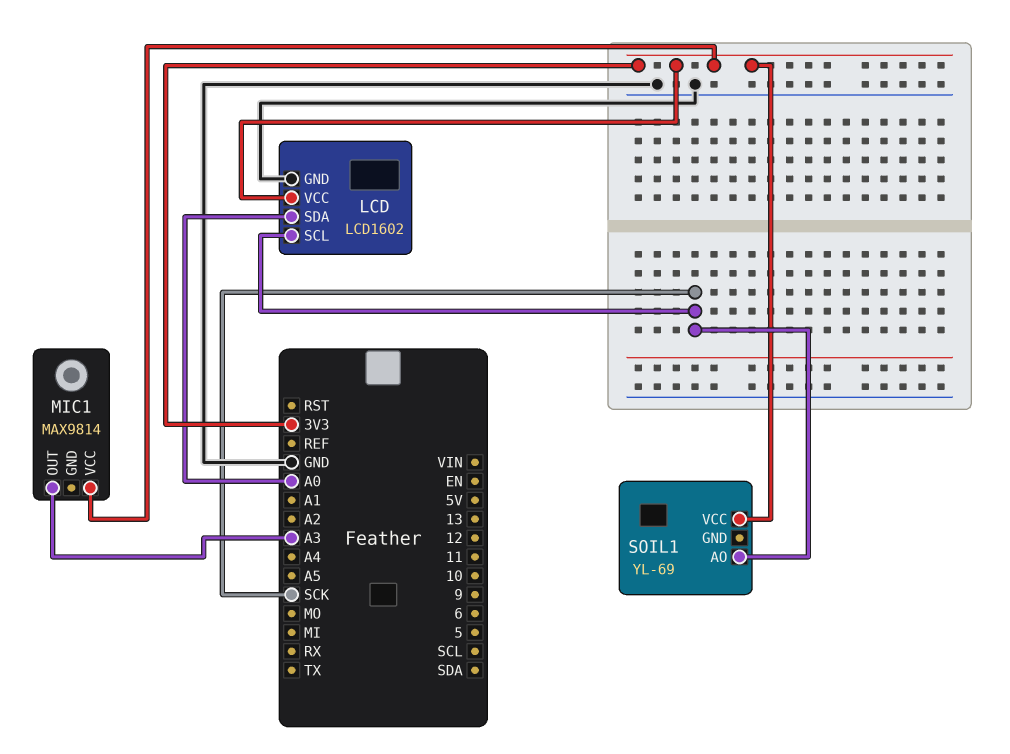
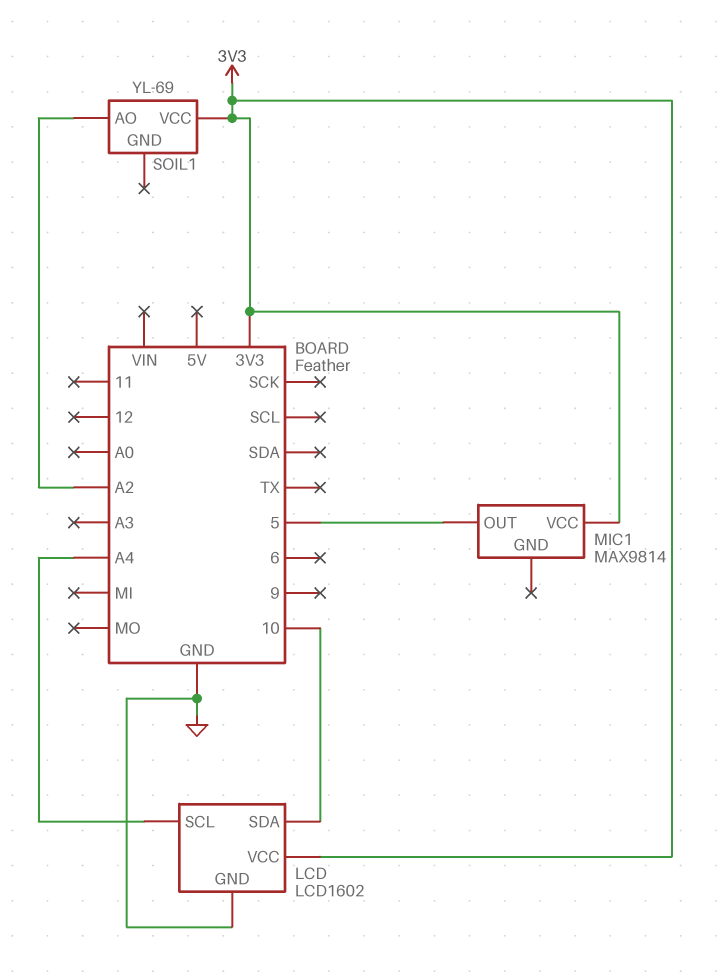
LCD pin SCL: SCK -> A4
LCD pin SDA: A0 -> 10
MIC1 pin OUT: A3 -> 5
SOIL1 pin AO: SCK -> A2

